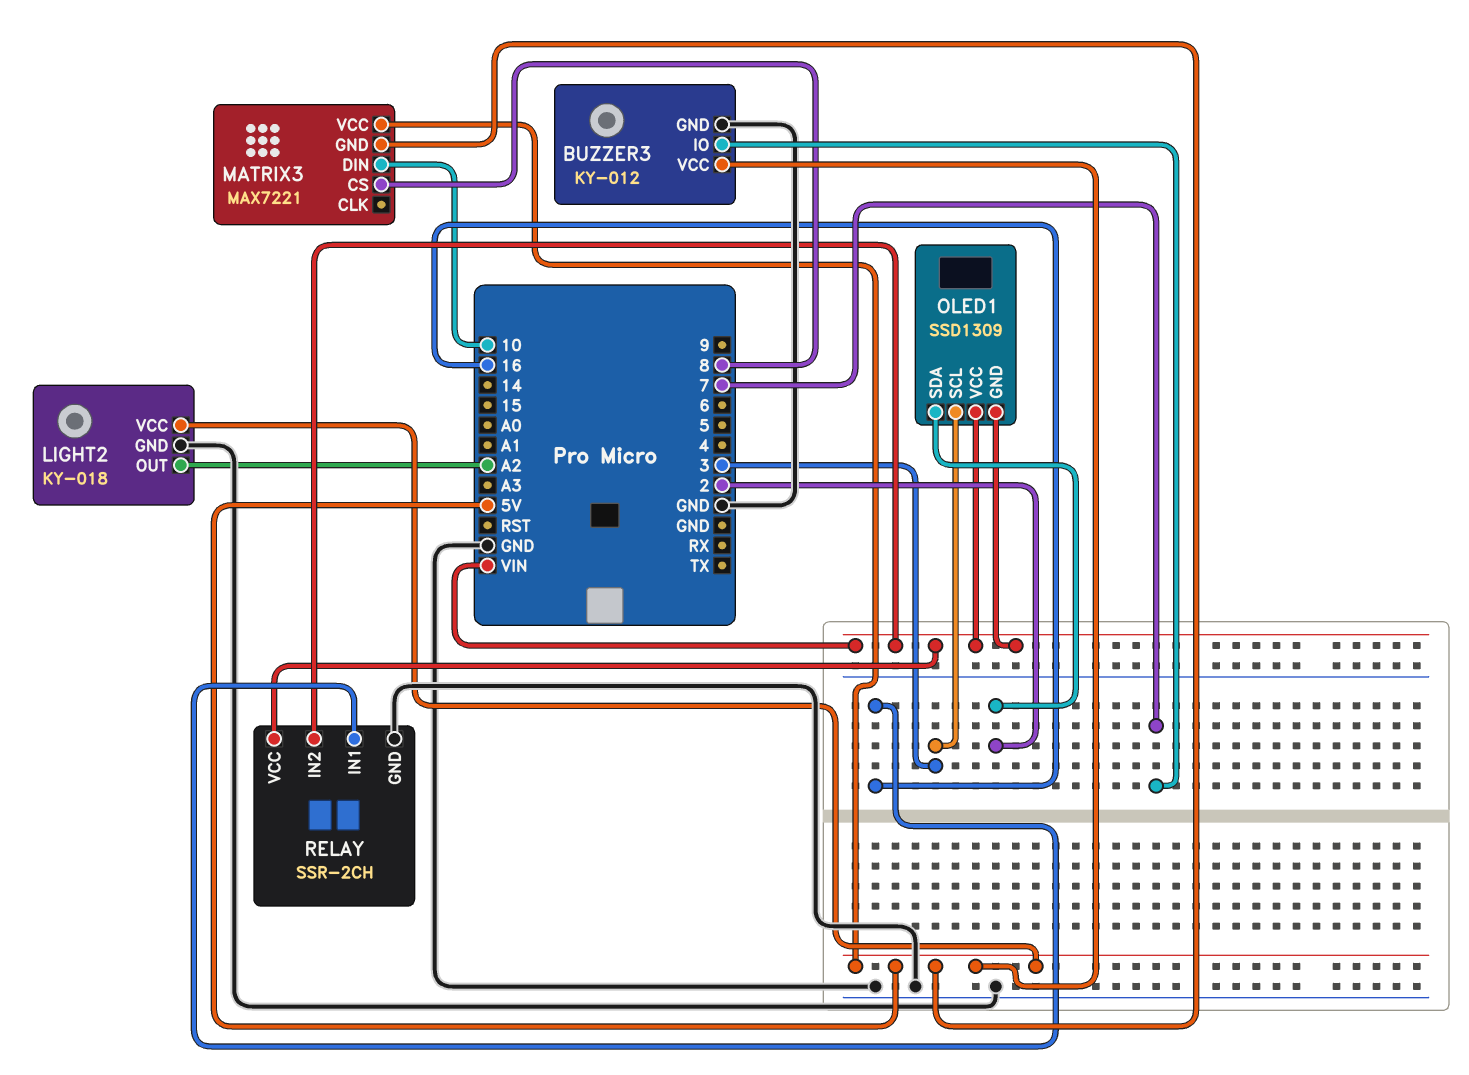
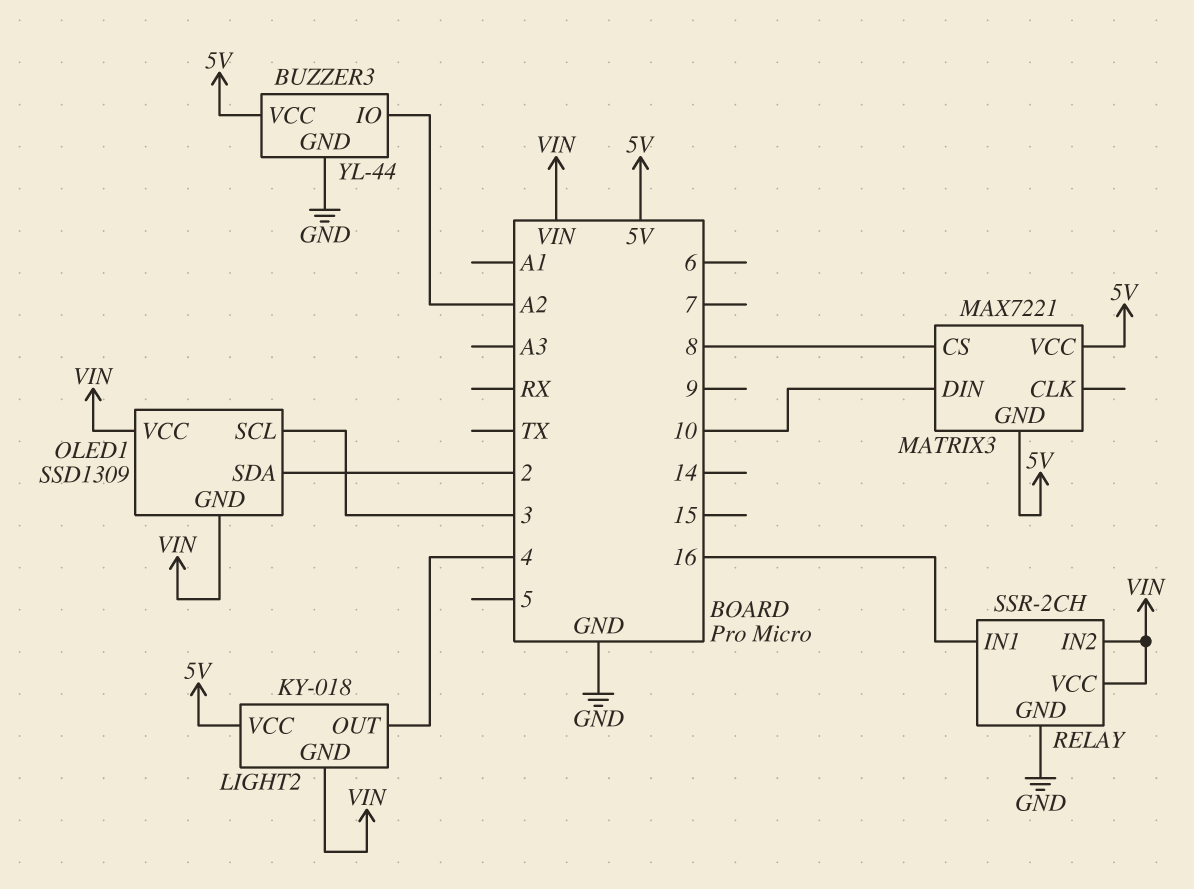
BUZZER3: KY-012 -> YL-44
BUZZER3 pin IO: 7 -> A2
LIGHT2 pin GND: GND -> VIN
LIGHT2 pin OUT: A2 -> 4

